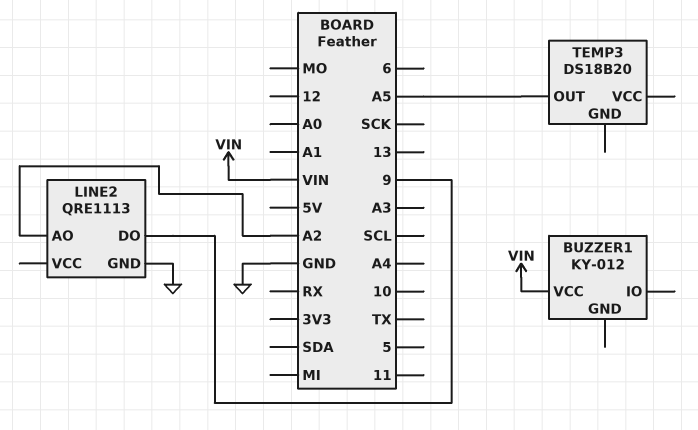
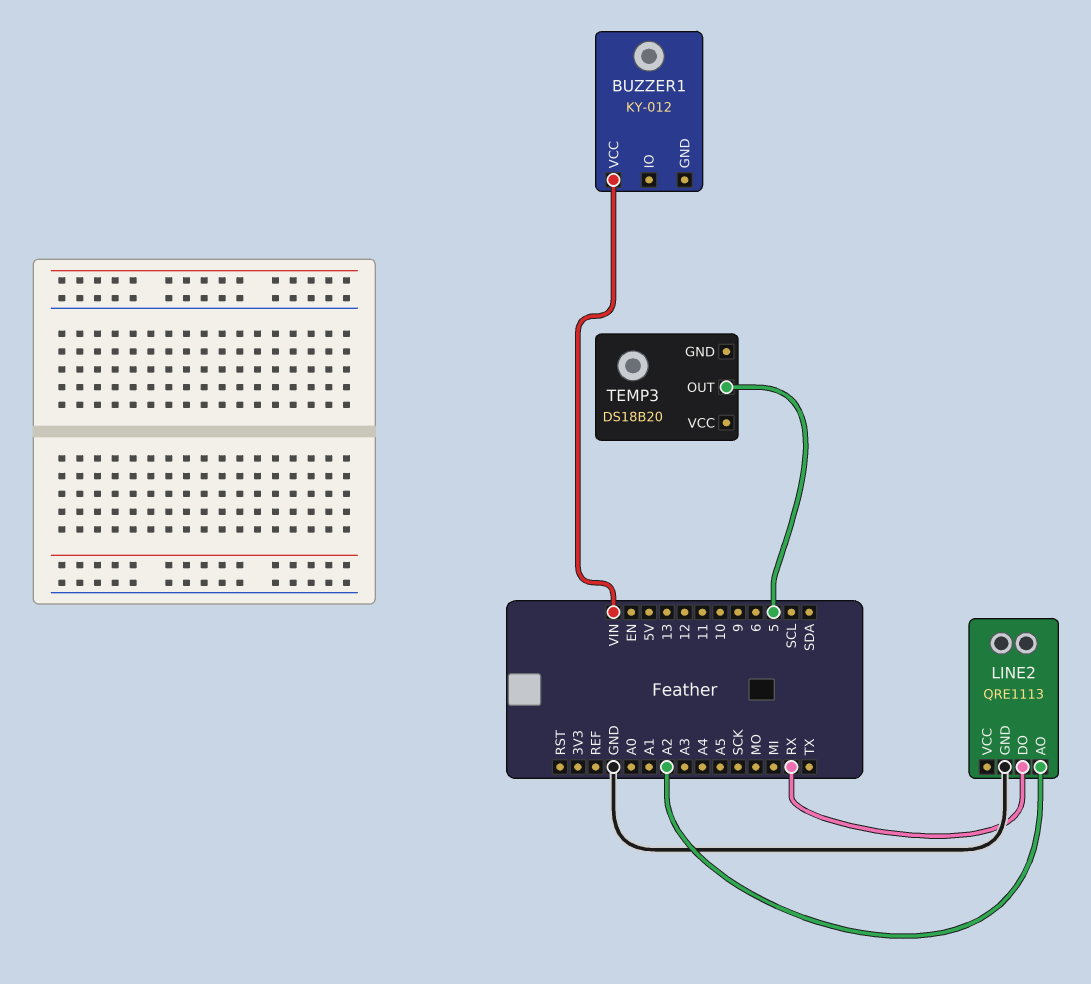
LINE2 pin DO: 9 -> RX
TEMP3 pin OUT: A5 -> 5

